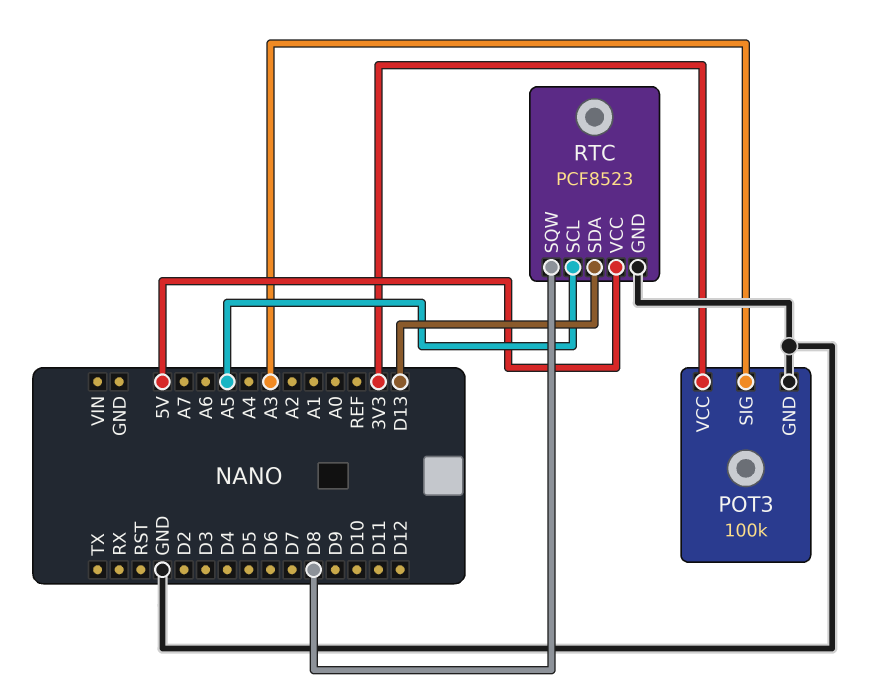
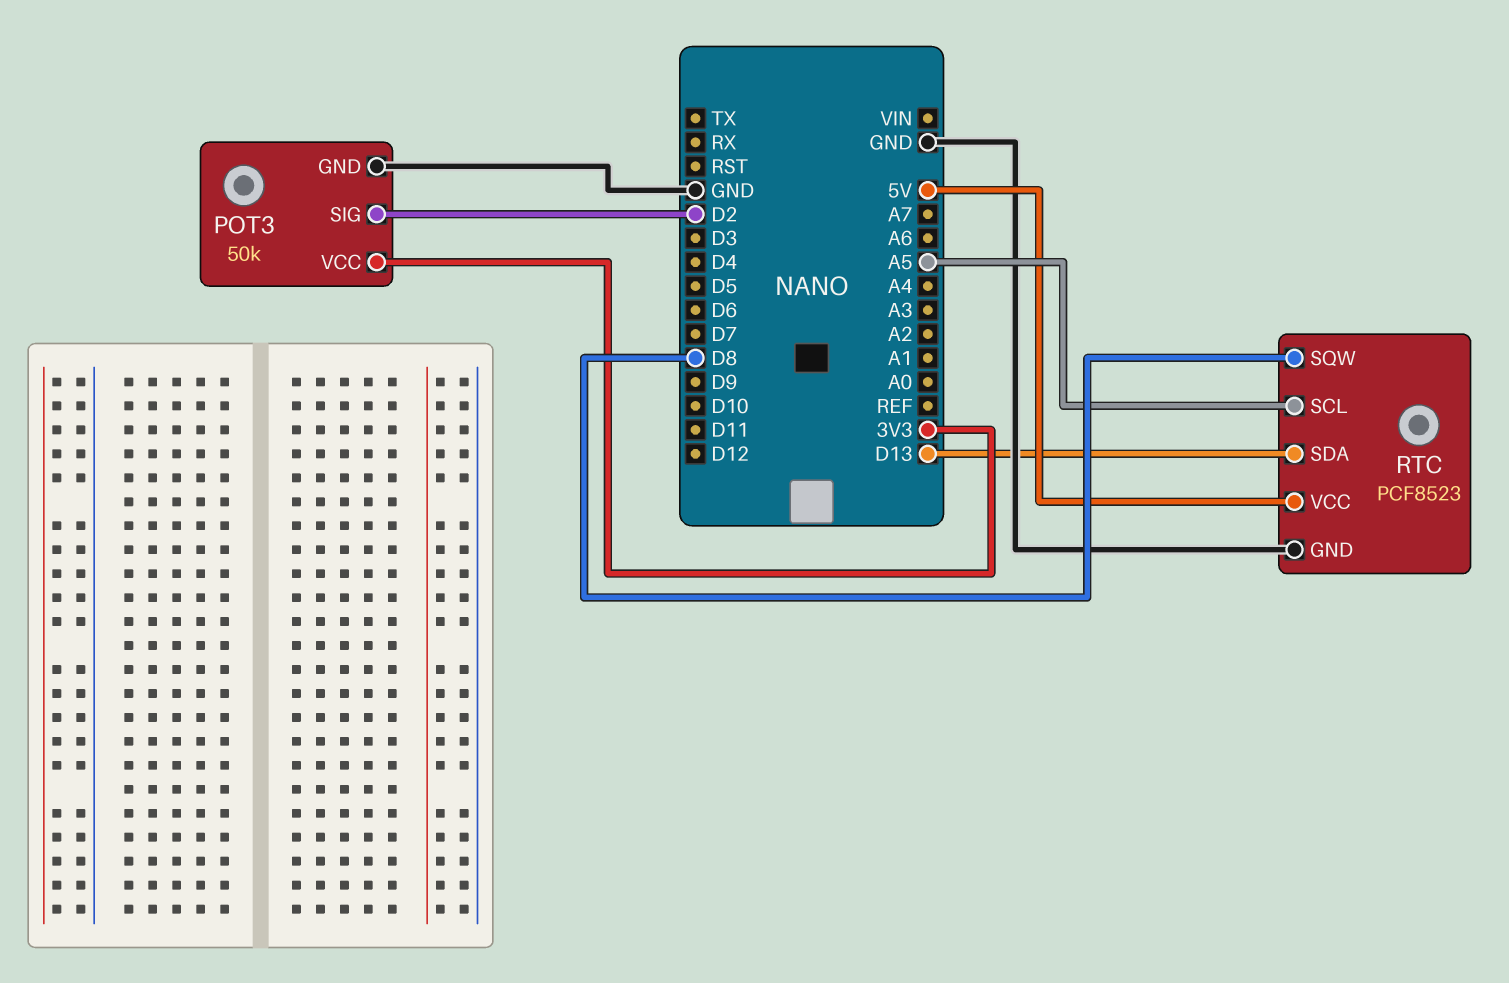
POT3: 100k -> 50k
POT3 pin SIG: A3 -> D2

